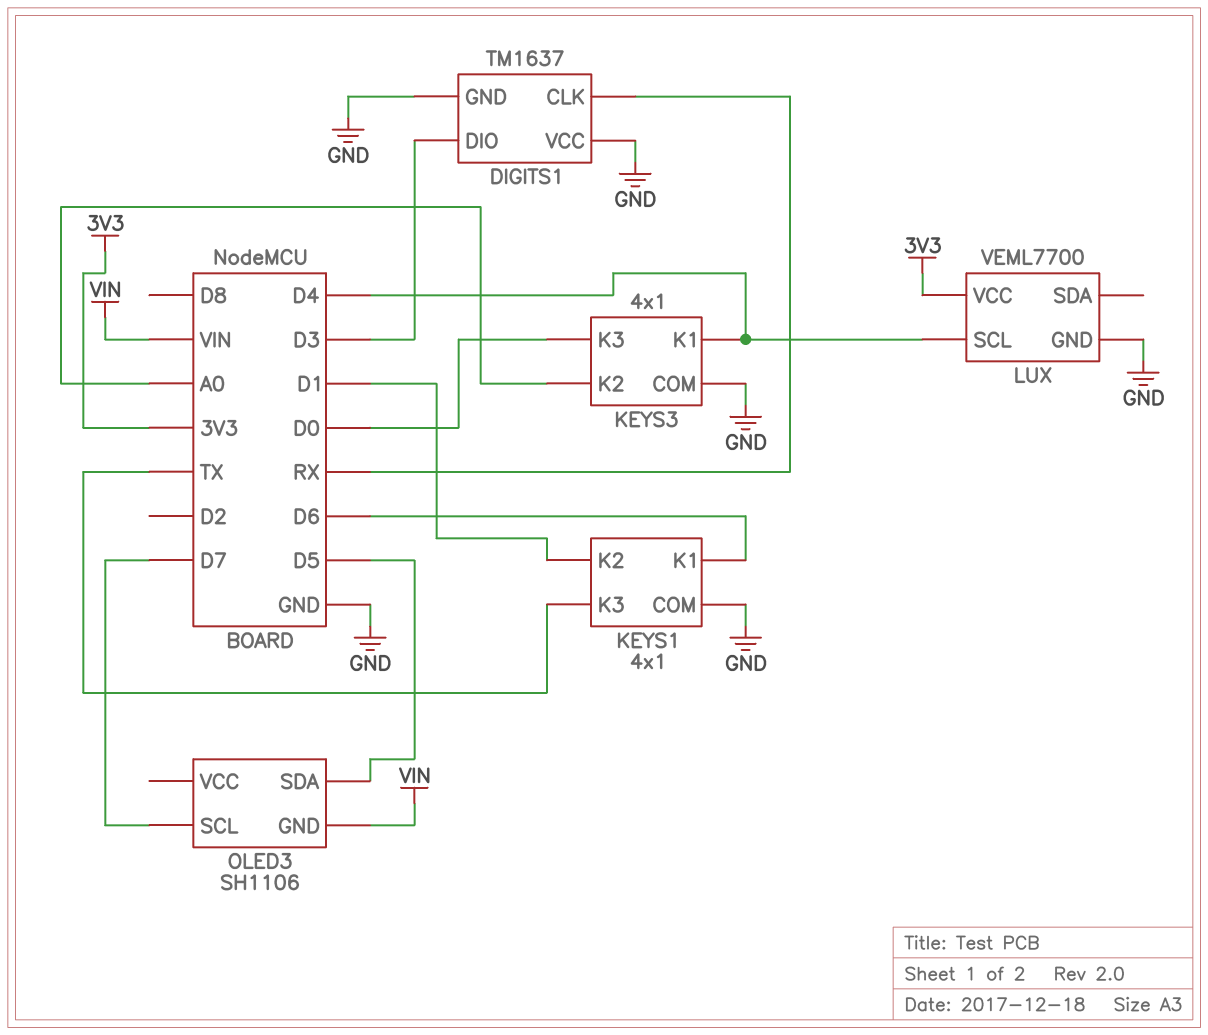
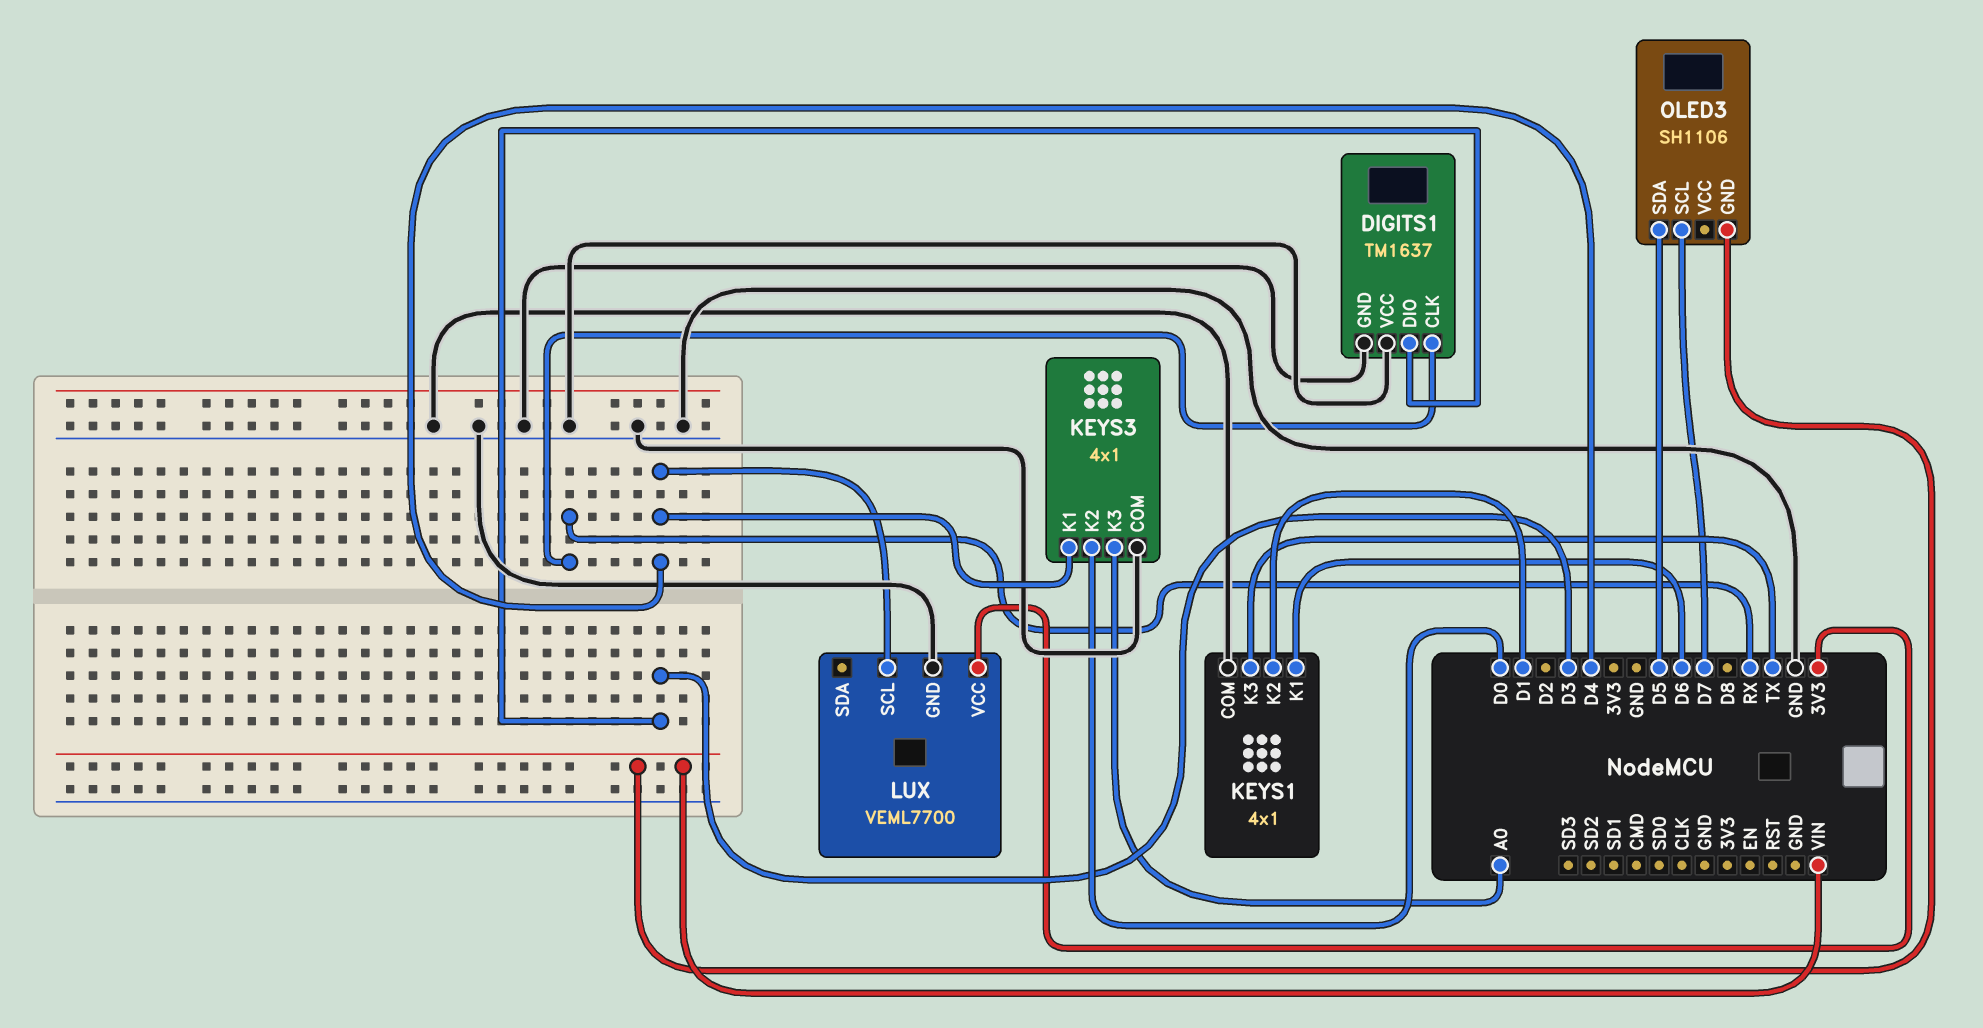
KEYS3 pin K2: A0 -> D0
KEYS3 pin K3: D0 -> A0

